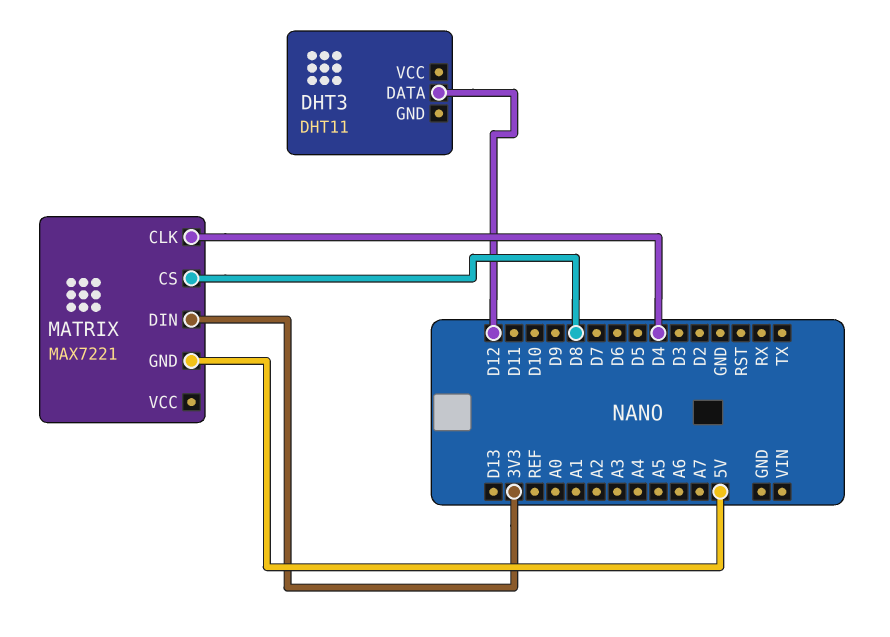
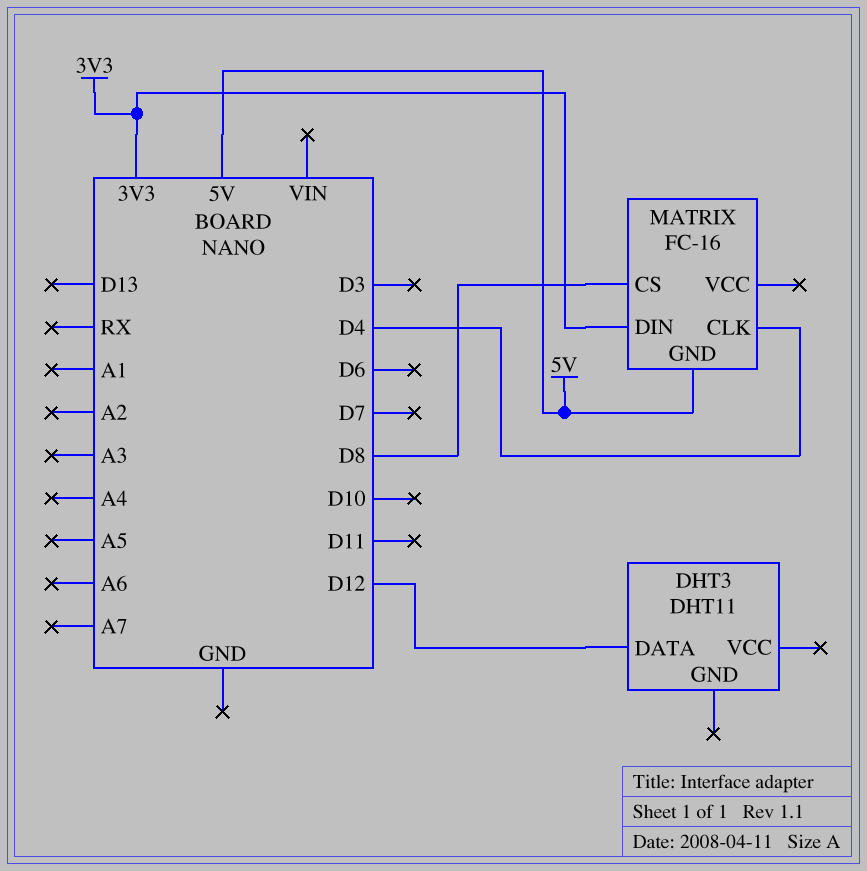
MATRIX: MAX7221 -> FC-16

